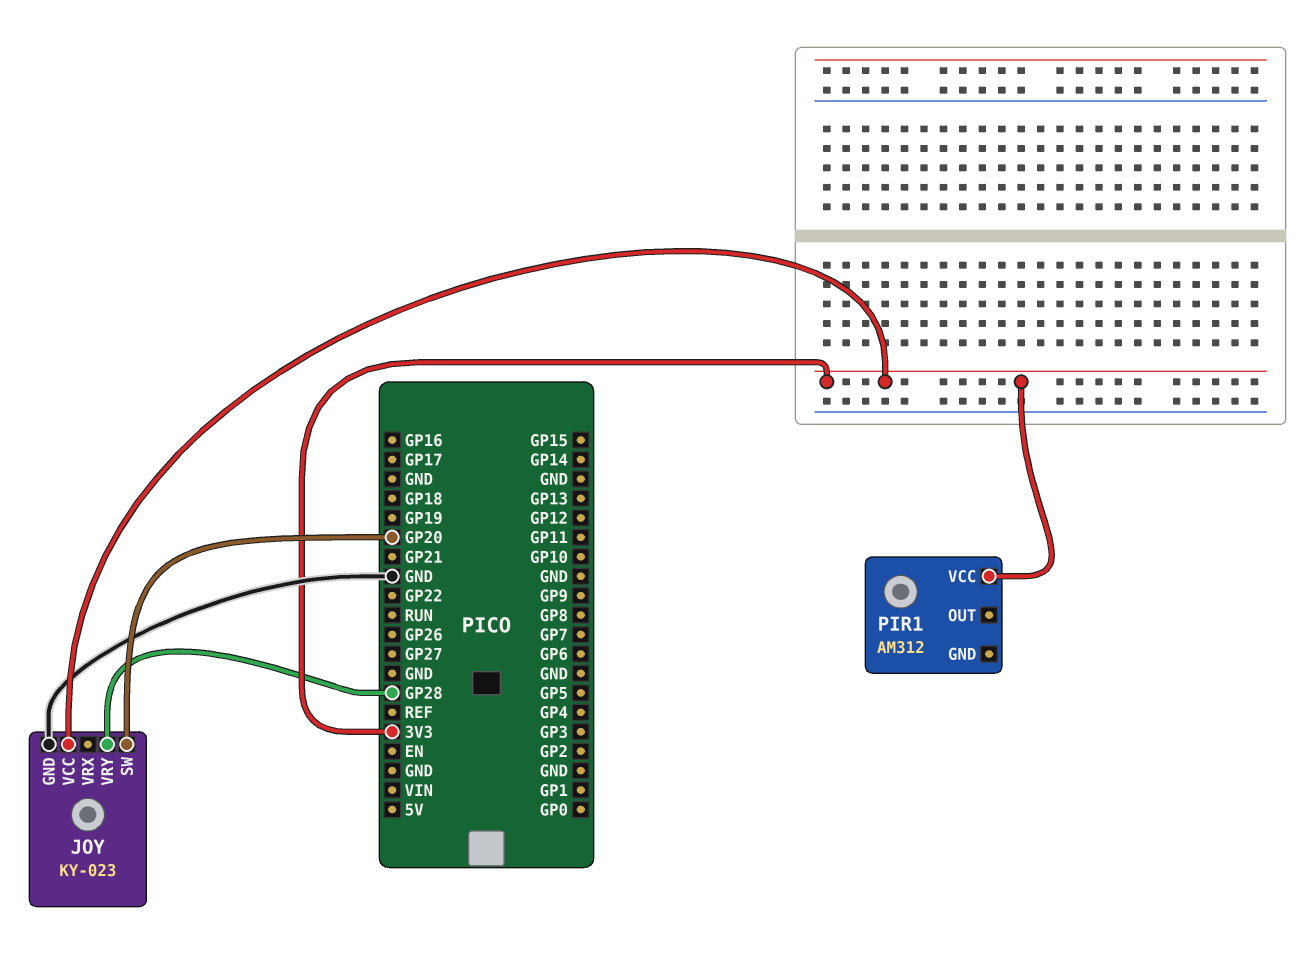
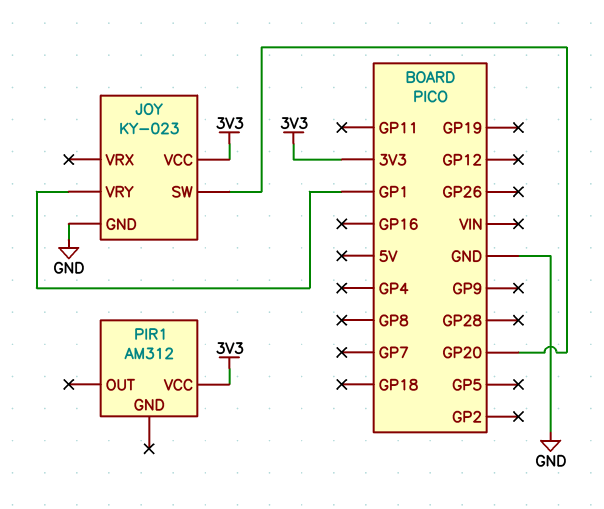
JOY pin VRY: GP28 -> GP1

